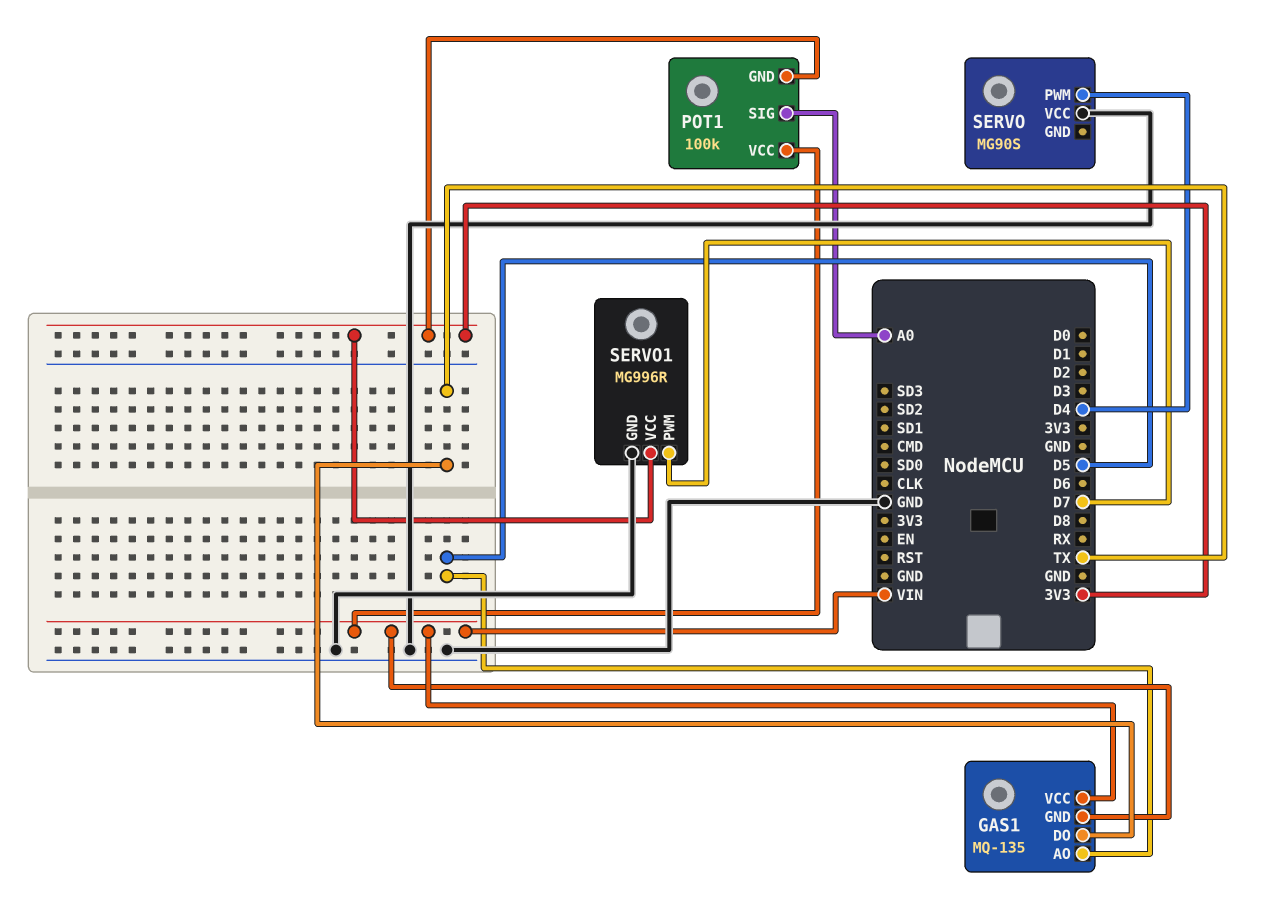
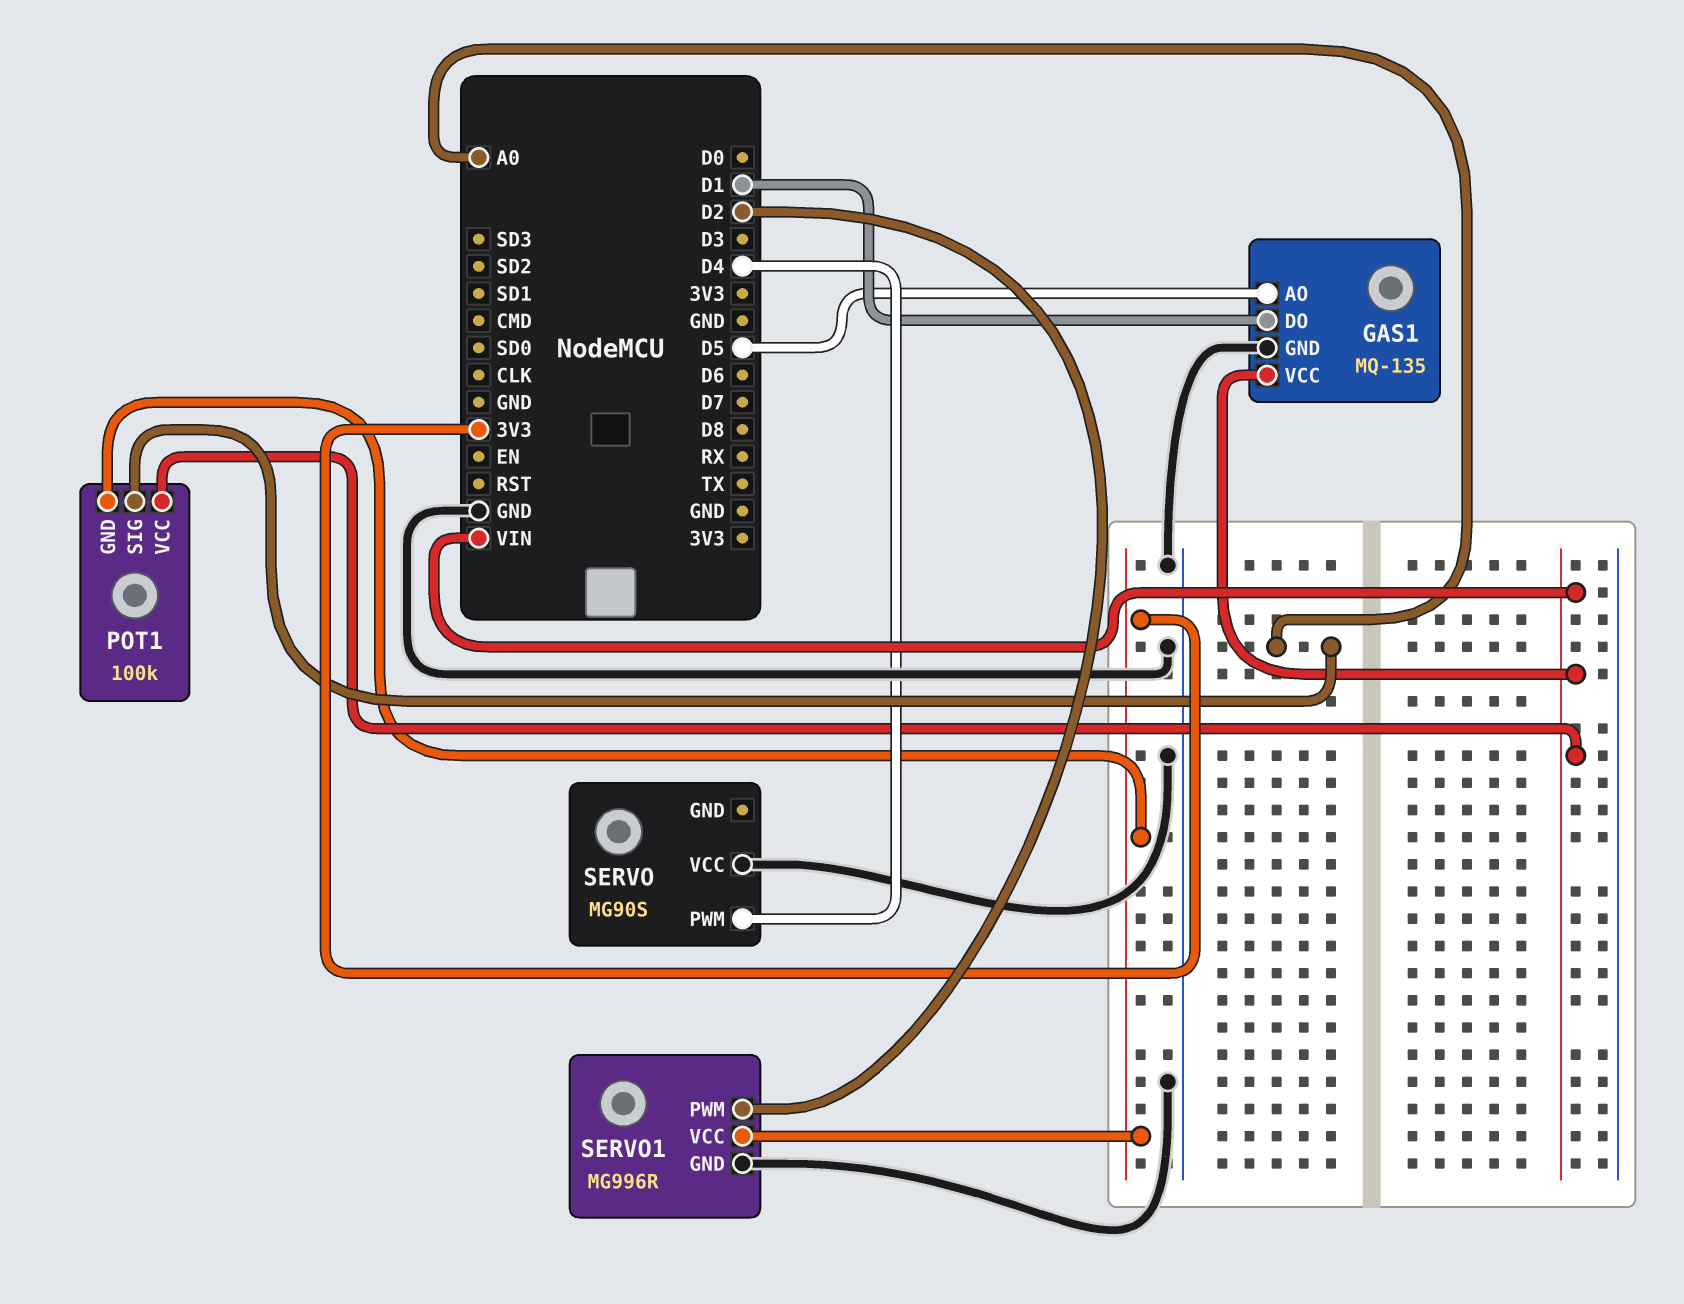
GAS1 pin DO: TX -> D1
GAS1 pin GND: VIN -> GND
SERVO1 pin PWM: D7 -> D2

